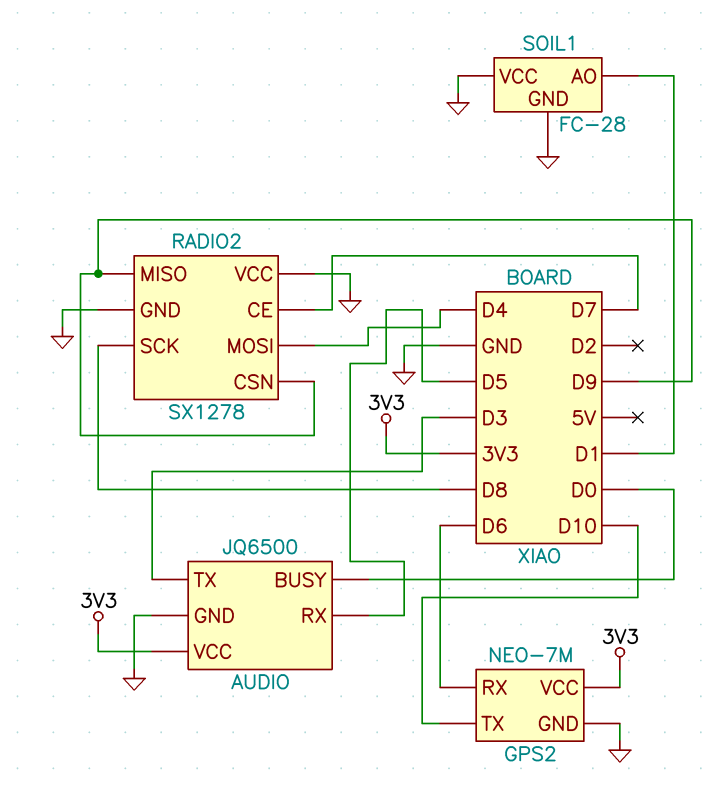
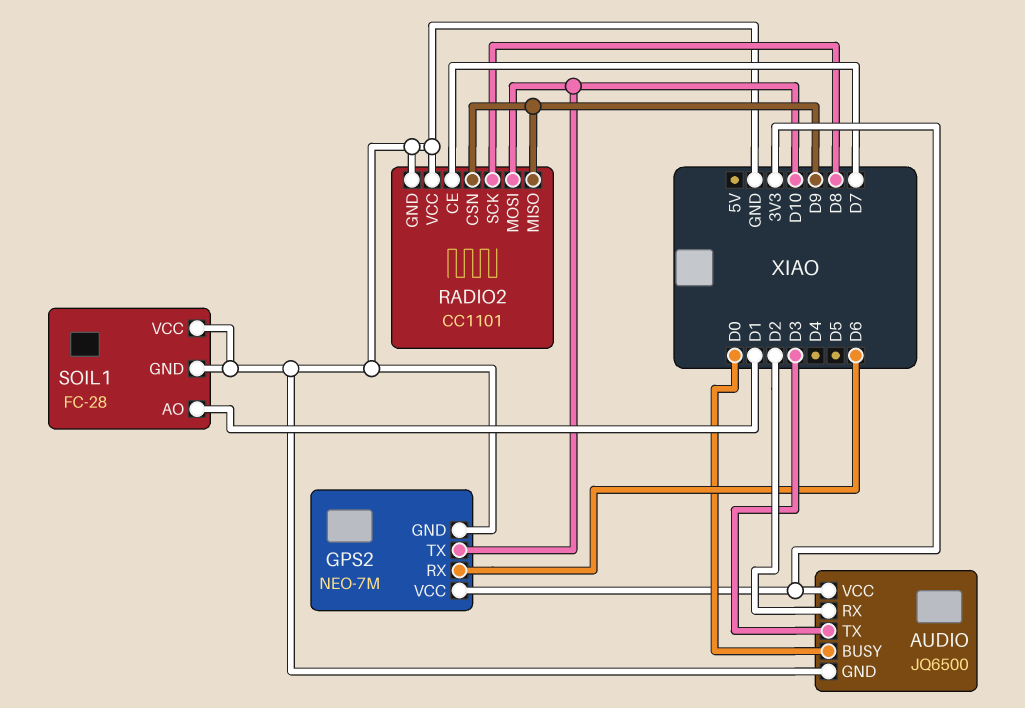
AUDIO pin RX: D5 -> D2
RADIO2: SX1278 -> CC1101
RADIO2 pin MOSI: D4 -> D10

